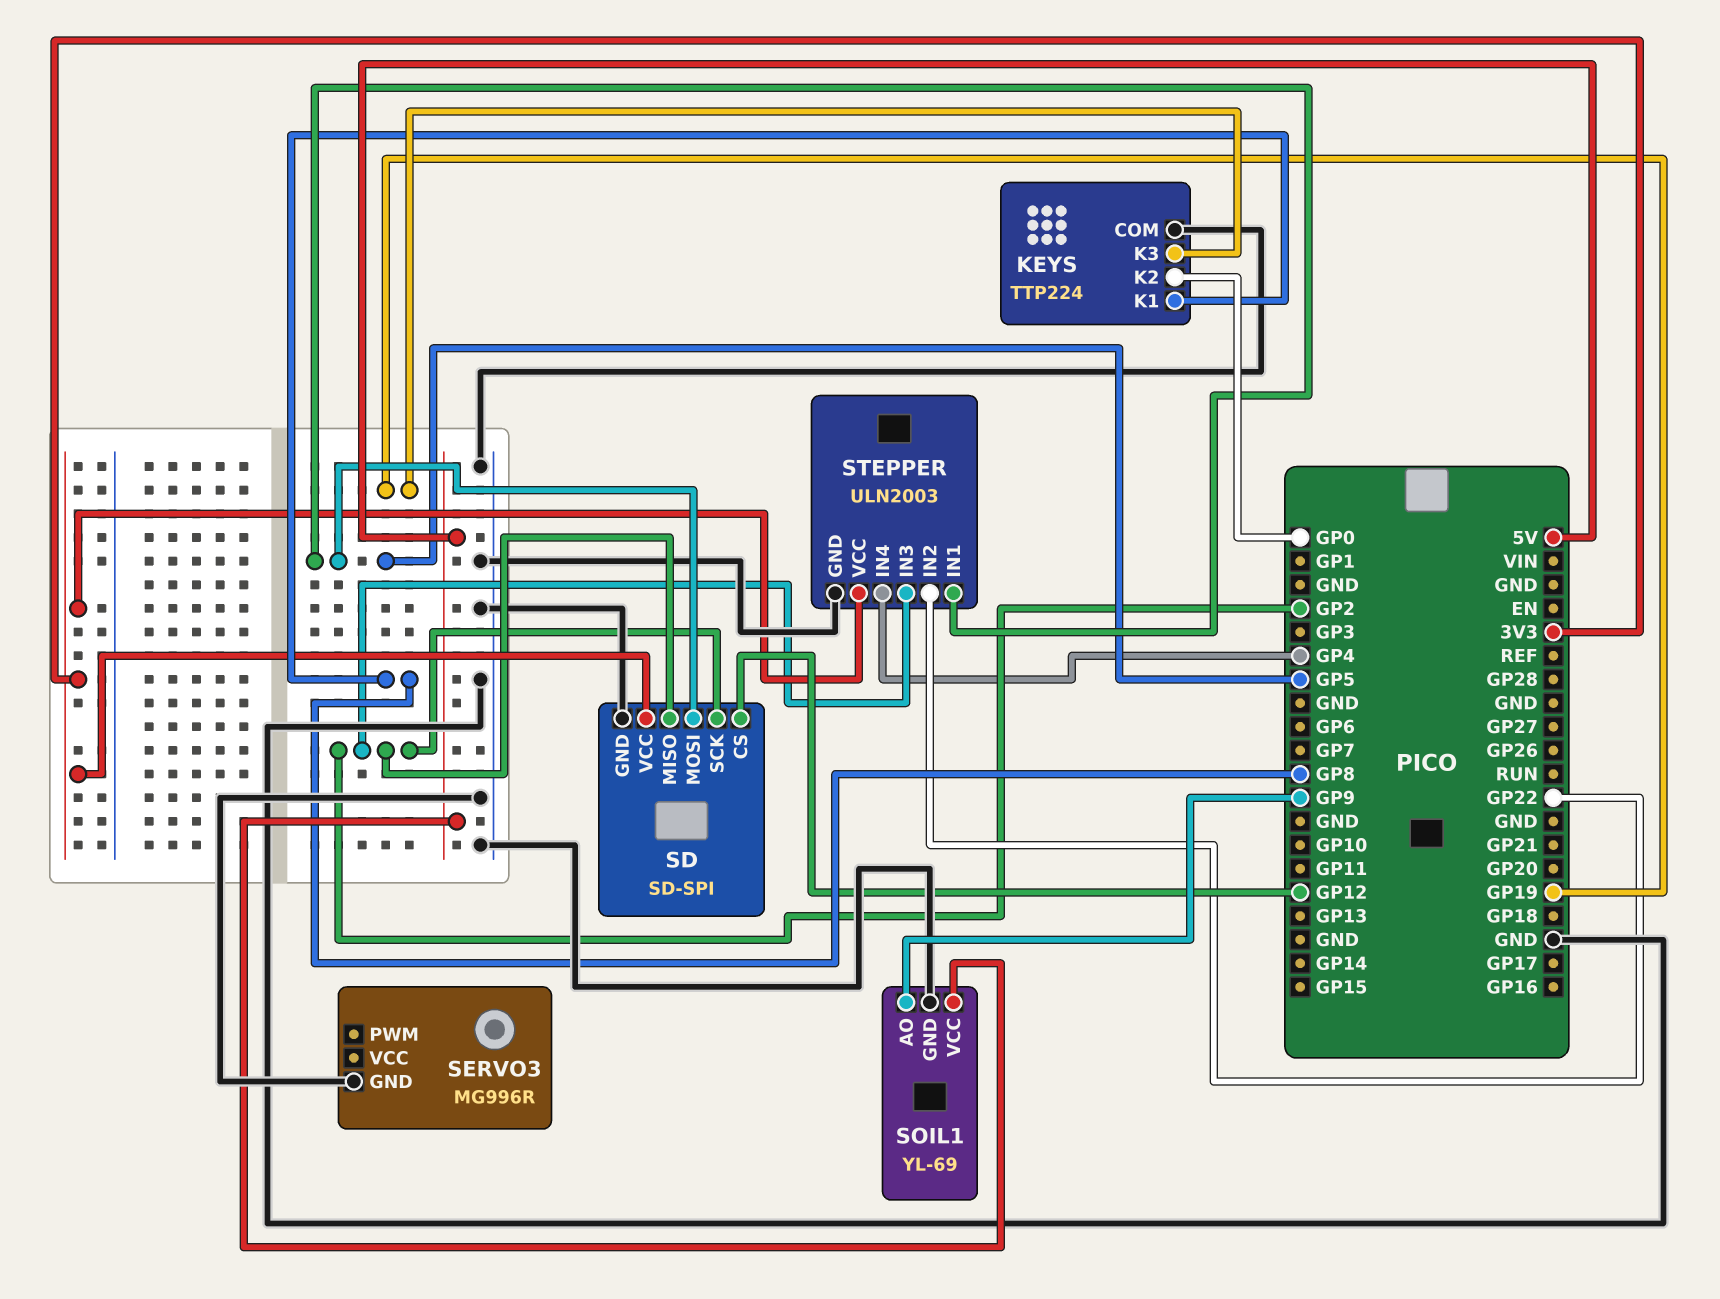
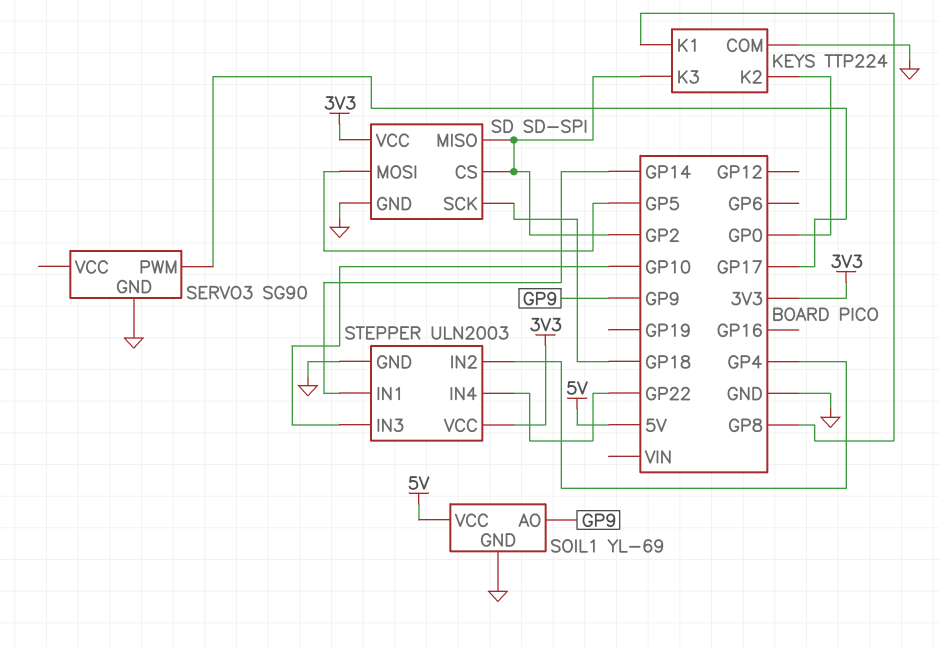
KEYS pin K3: GP19 -> GP2
SD pin CS: GP12 -> GP2
SD pin SCK: GP2 -> GP18
SERVO3: MG996R -> SG90
SERVO3 pin PWM: none -> GP17
STEPPER pin IN1: GP5 -> GP14
STEPPER pin IN2: GP22 -> GP4
STEPPER pin IN3: GP2 -> GP10
STEPPER pin IN4: GP4 -> GP22

